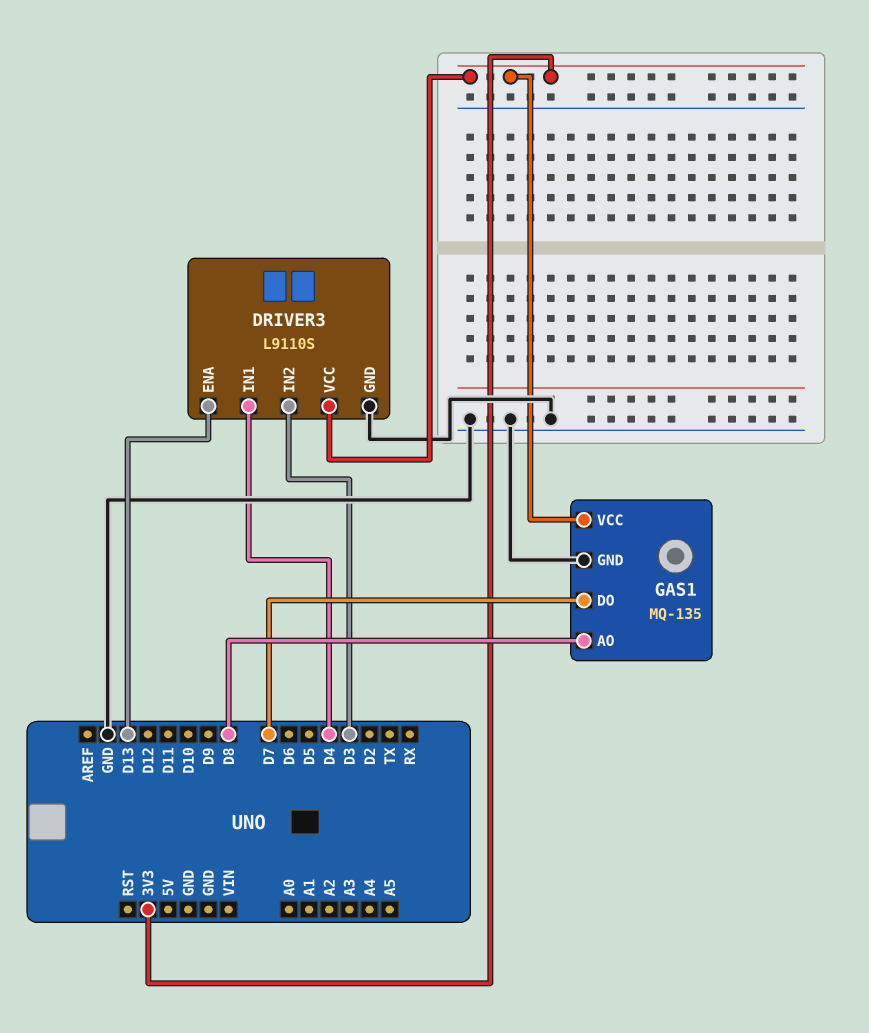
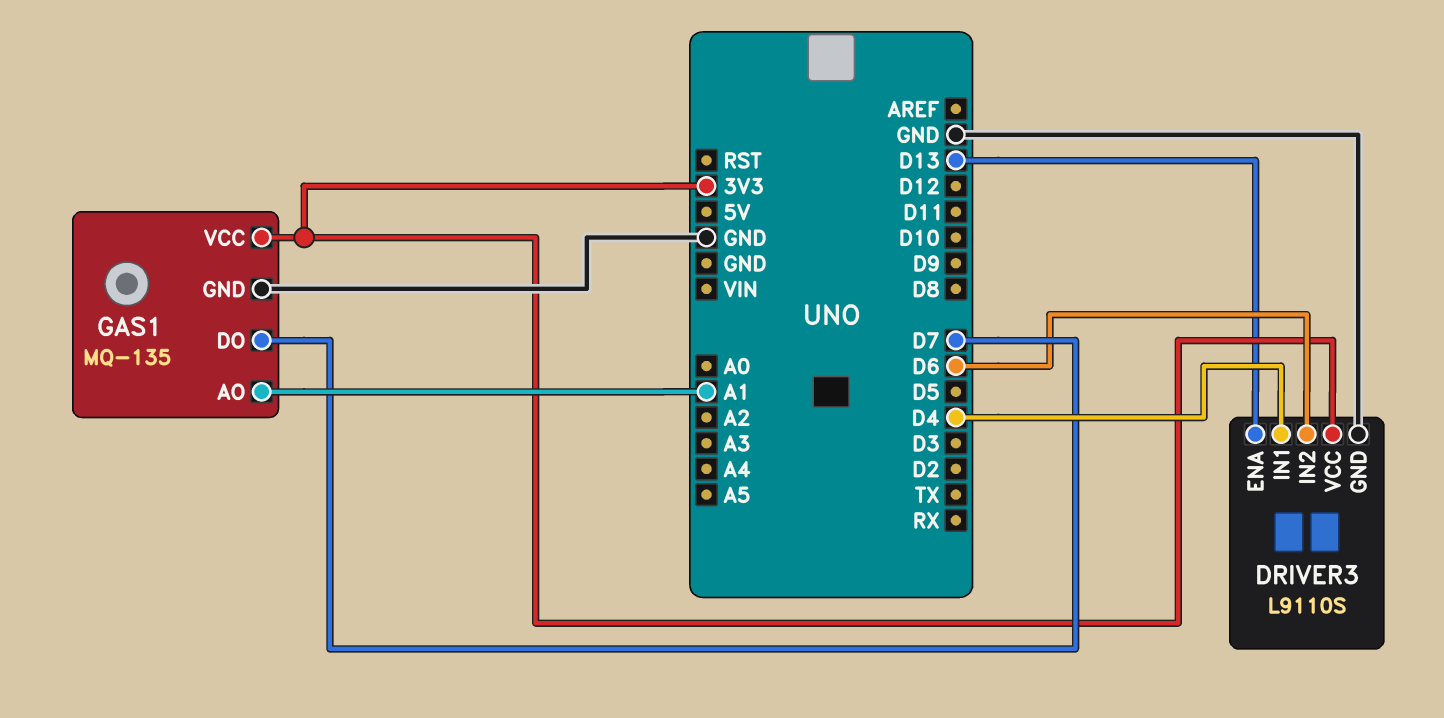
DRIVER3 pin IN2: D3 -> D6
GAS1 pin AO: D8 -> A1

